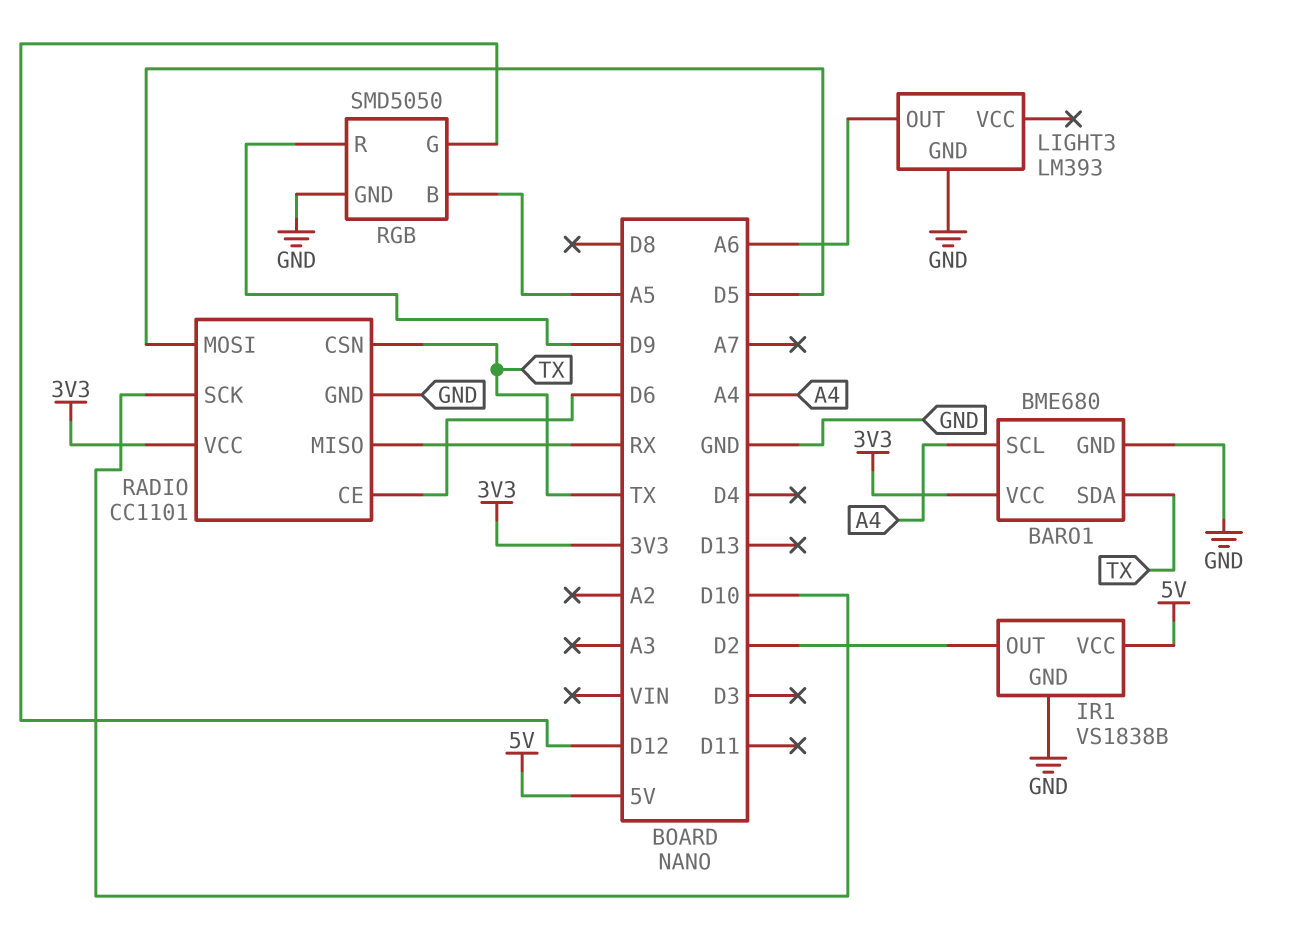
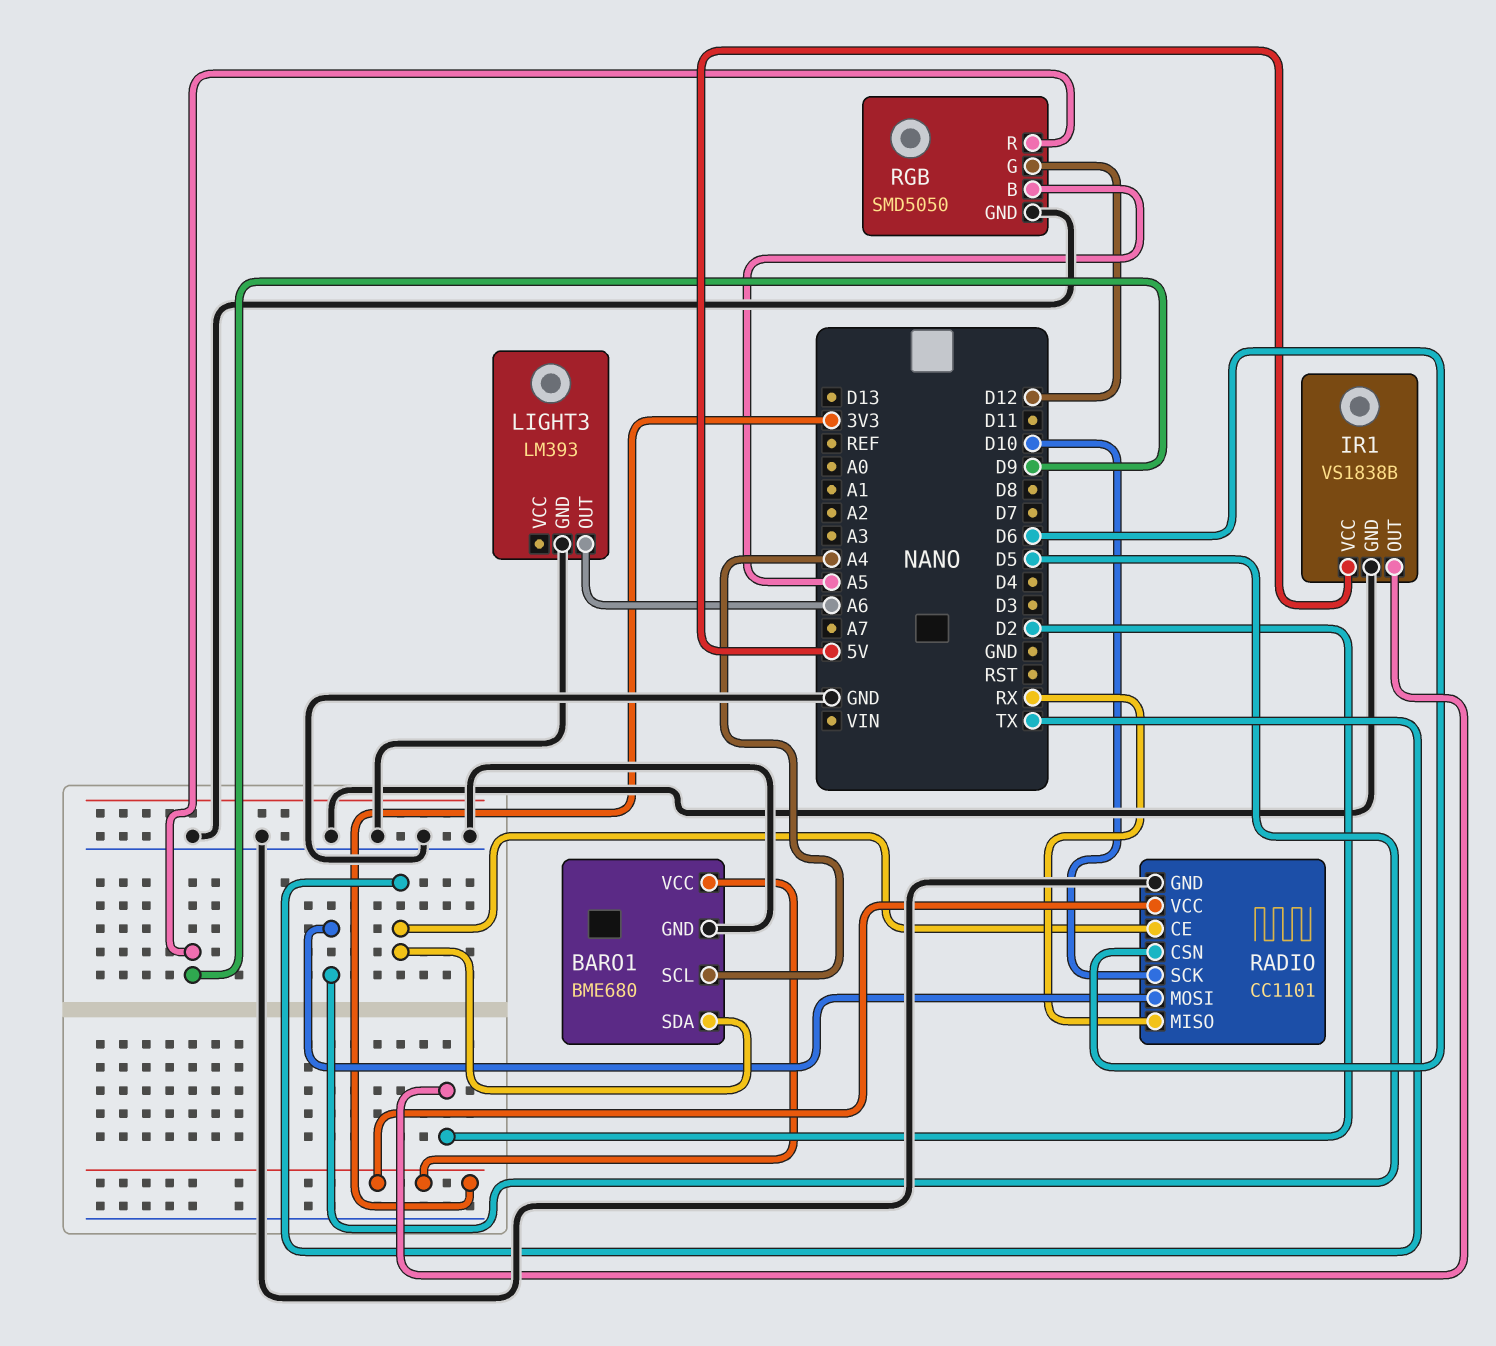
RADIO pin CE: D6 -> TX
RADIO pin CSN: TX -> D6

